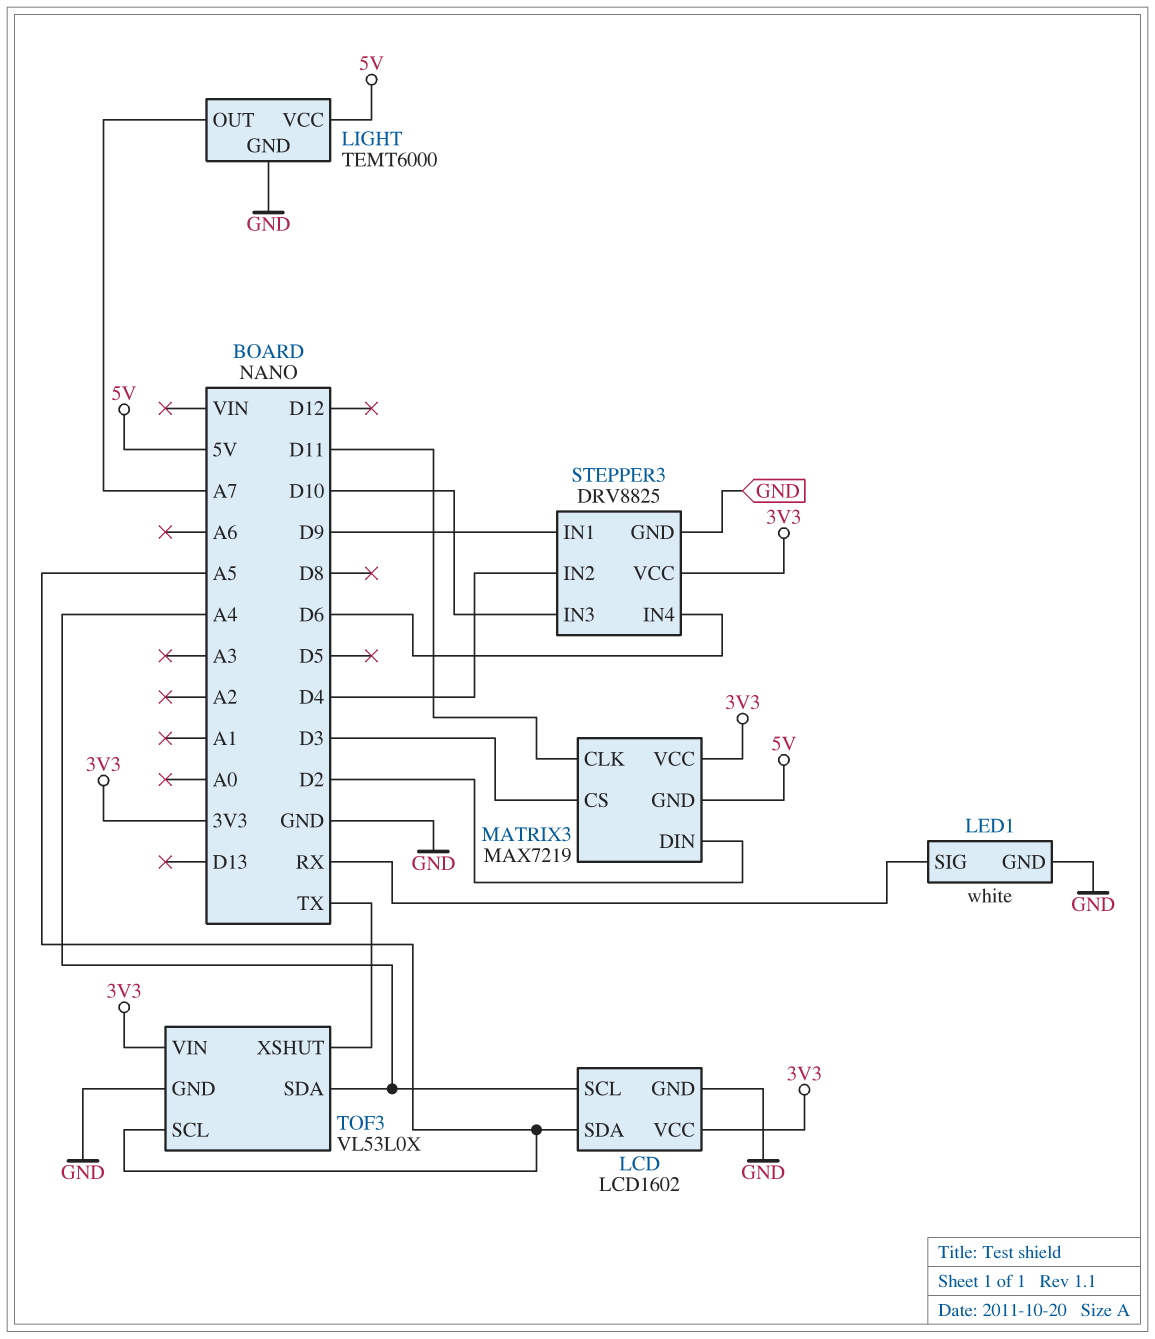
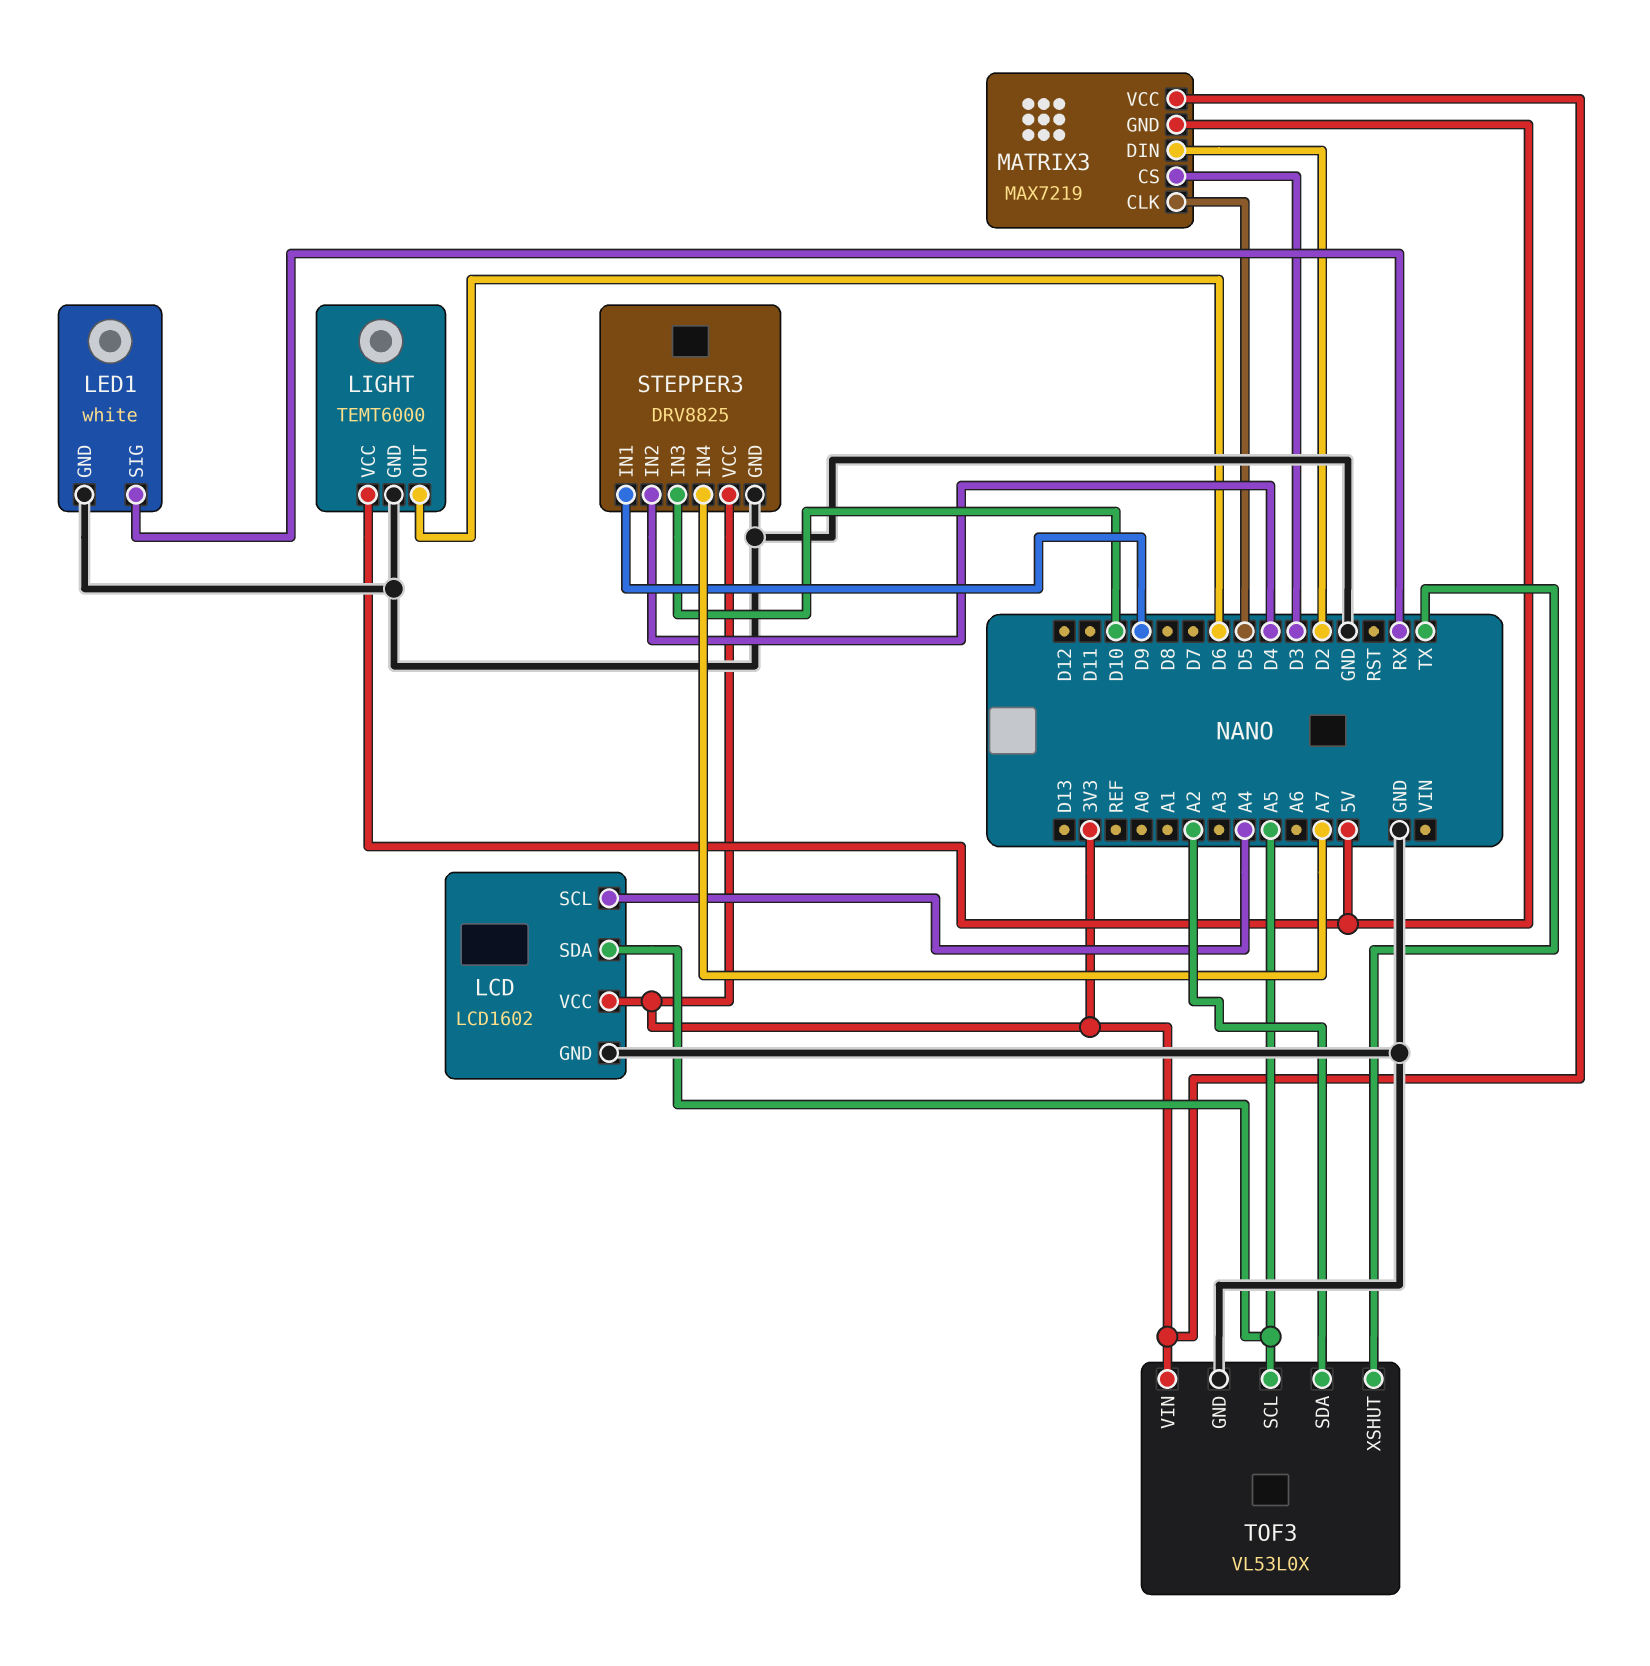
LIGHT pin OUT: A7 -> D6
MATRIX3 pin CLK: D11 -> D5
STEPPER3 pin IN4: D6 -> A7
TOF3 pin SDA: A4 -> A2

